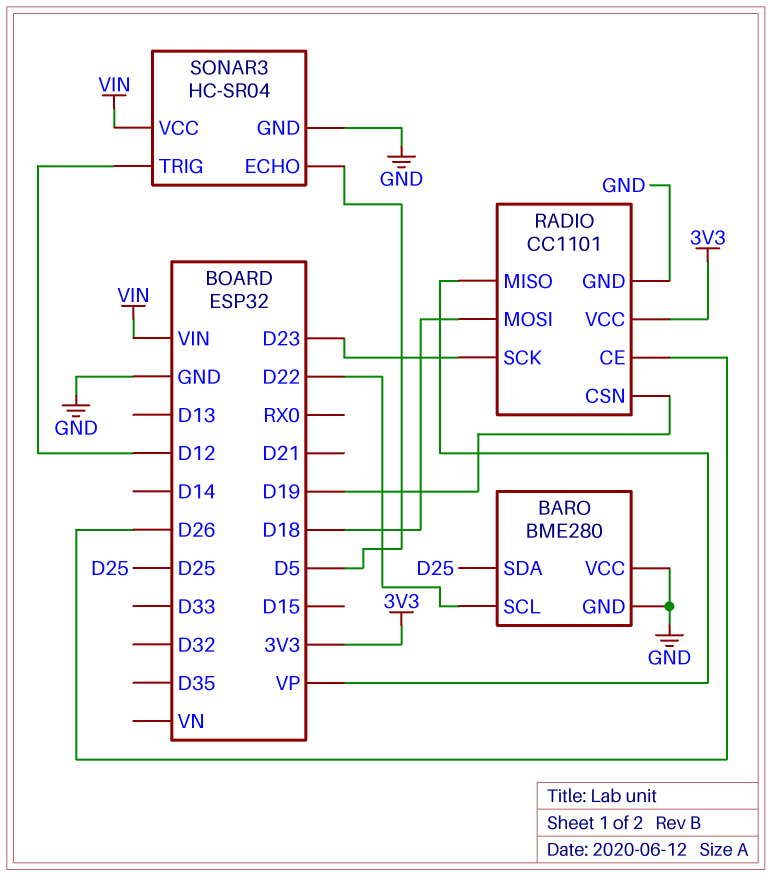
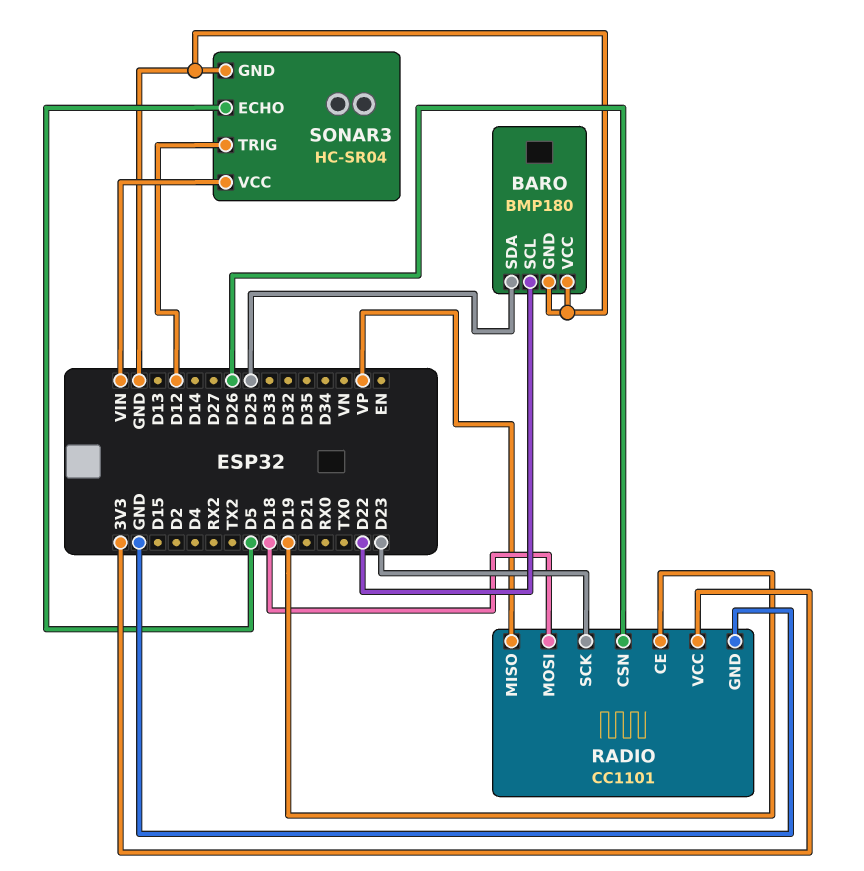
BARO: BME280 -> BMP180
RADIO pin CE: D26 -> D19
RADIO pin CSN: D19 -> D26

